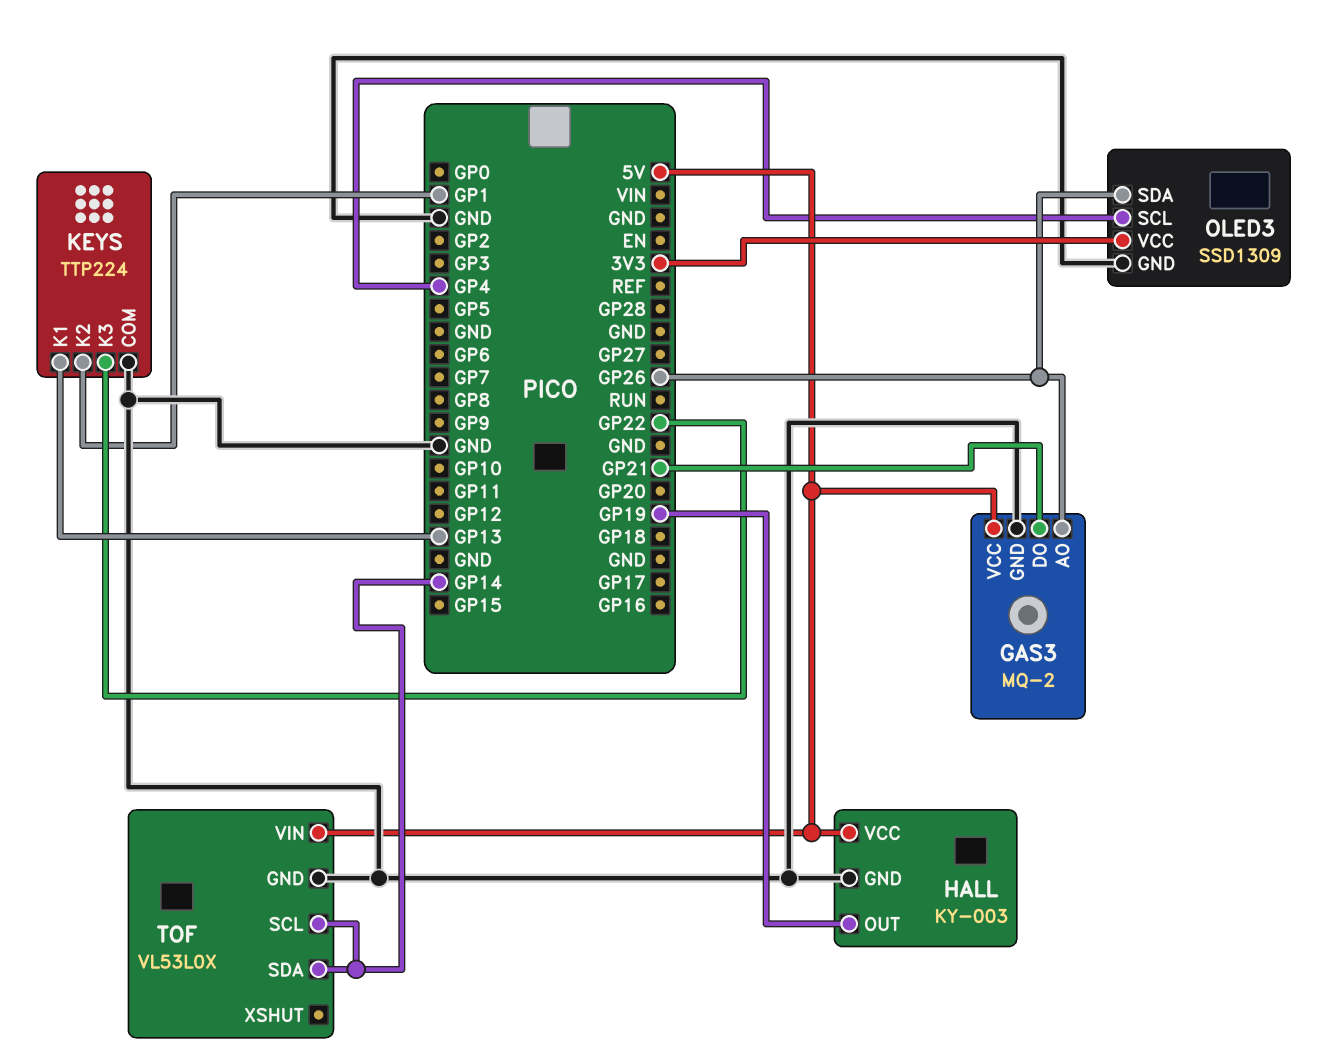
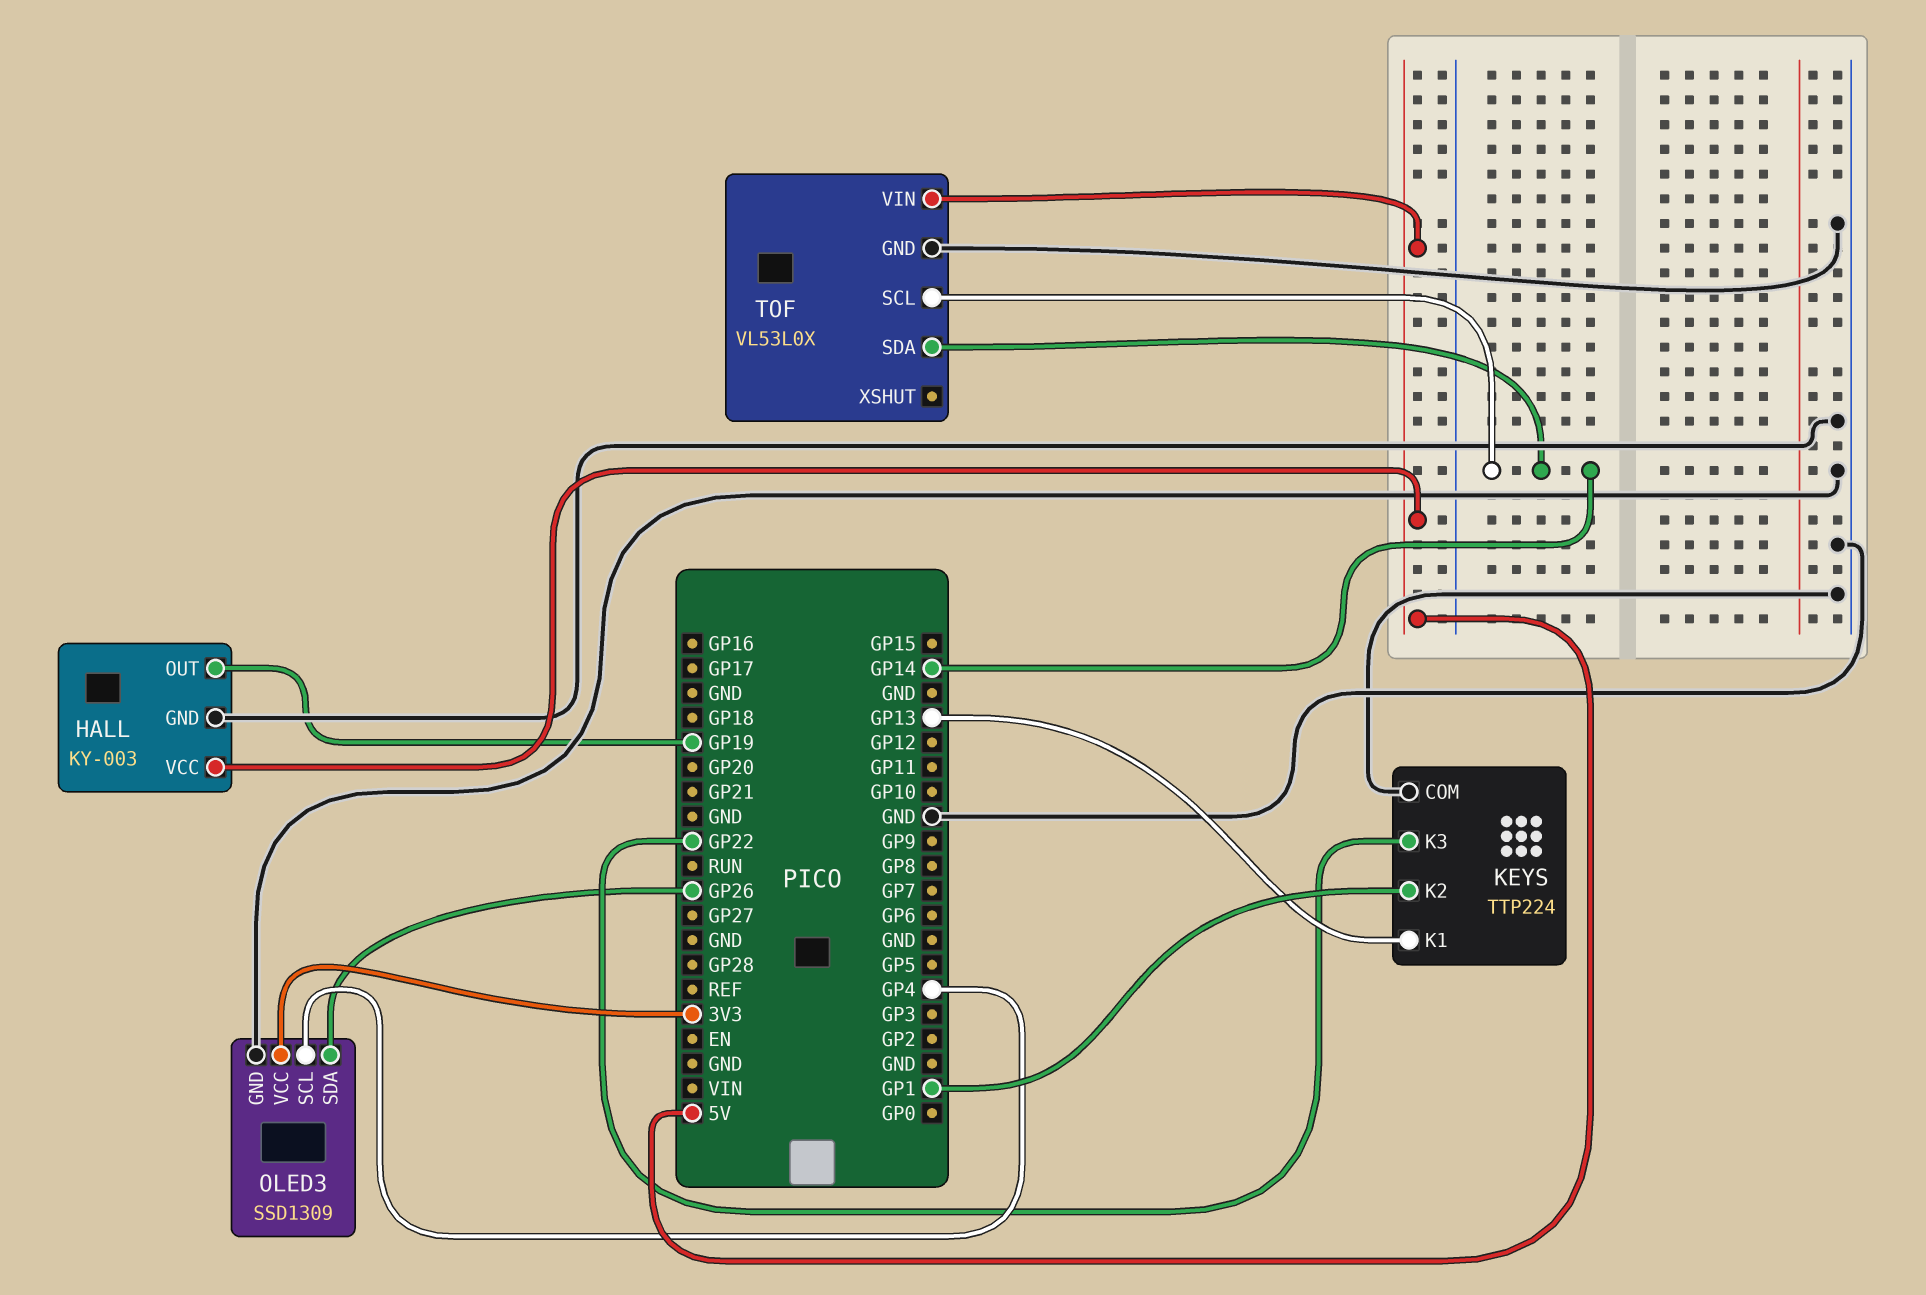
GAS3: MQ-2 -> none
GAS3 pin AO: GP26 -> none
GAS3 pin DO: GP21 -> none
GAS3 pin GND: GND -> none
GAS3 pin VCC: 5V -> none

